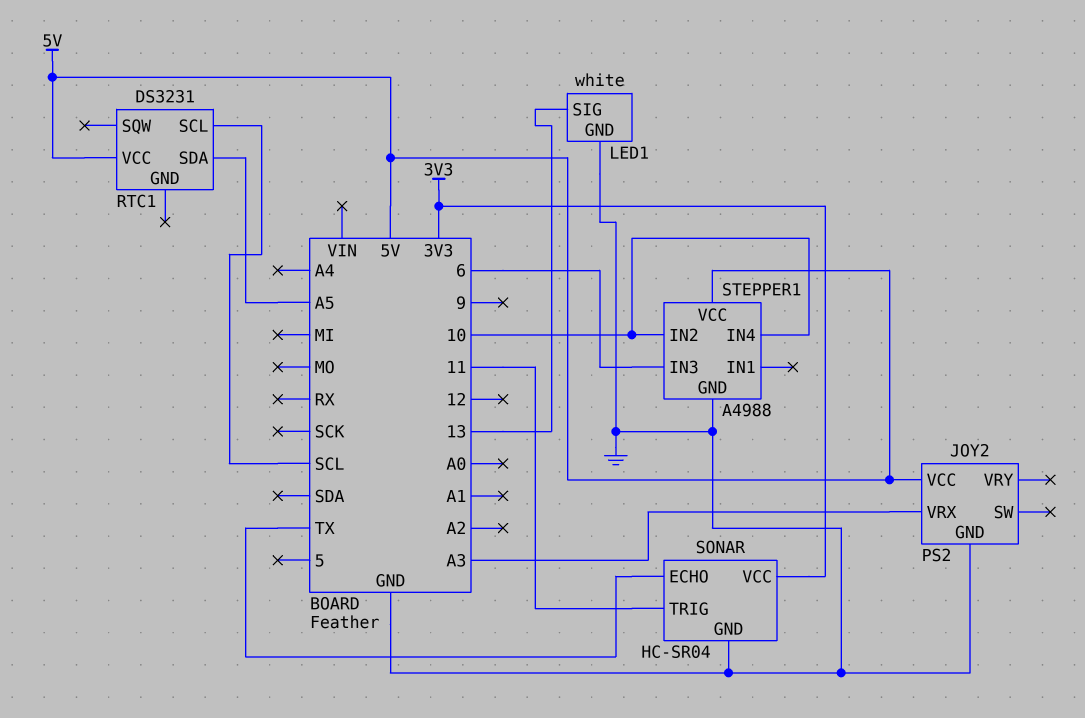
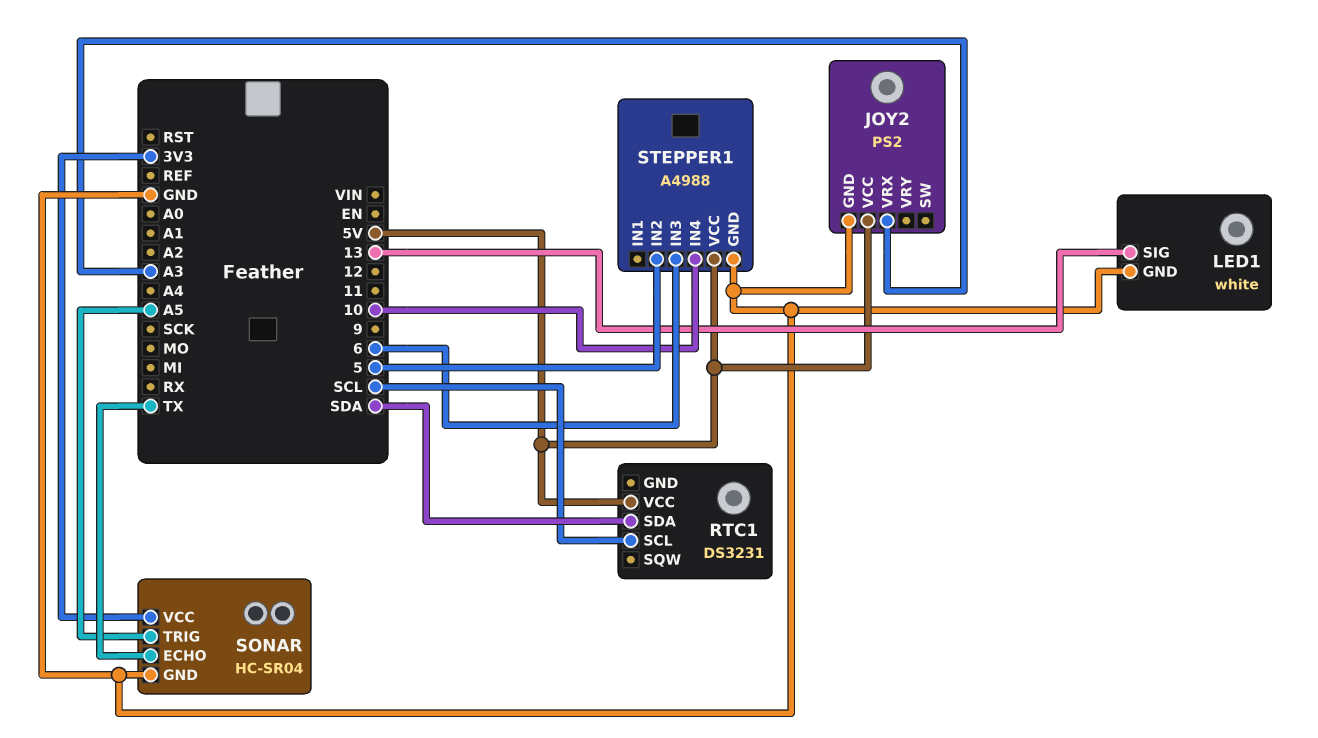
RTC1 pin SDA: A5 -> SDA
SONAR pin TRIG: 11 -> A5
STEPPER1 pin IN2: 10 -> 5

